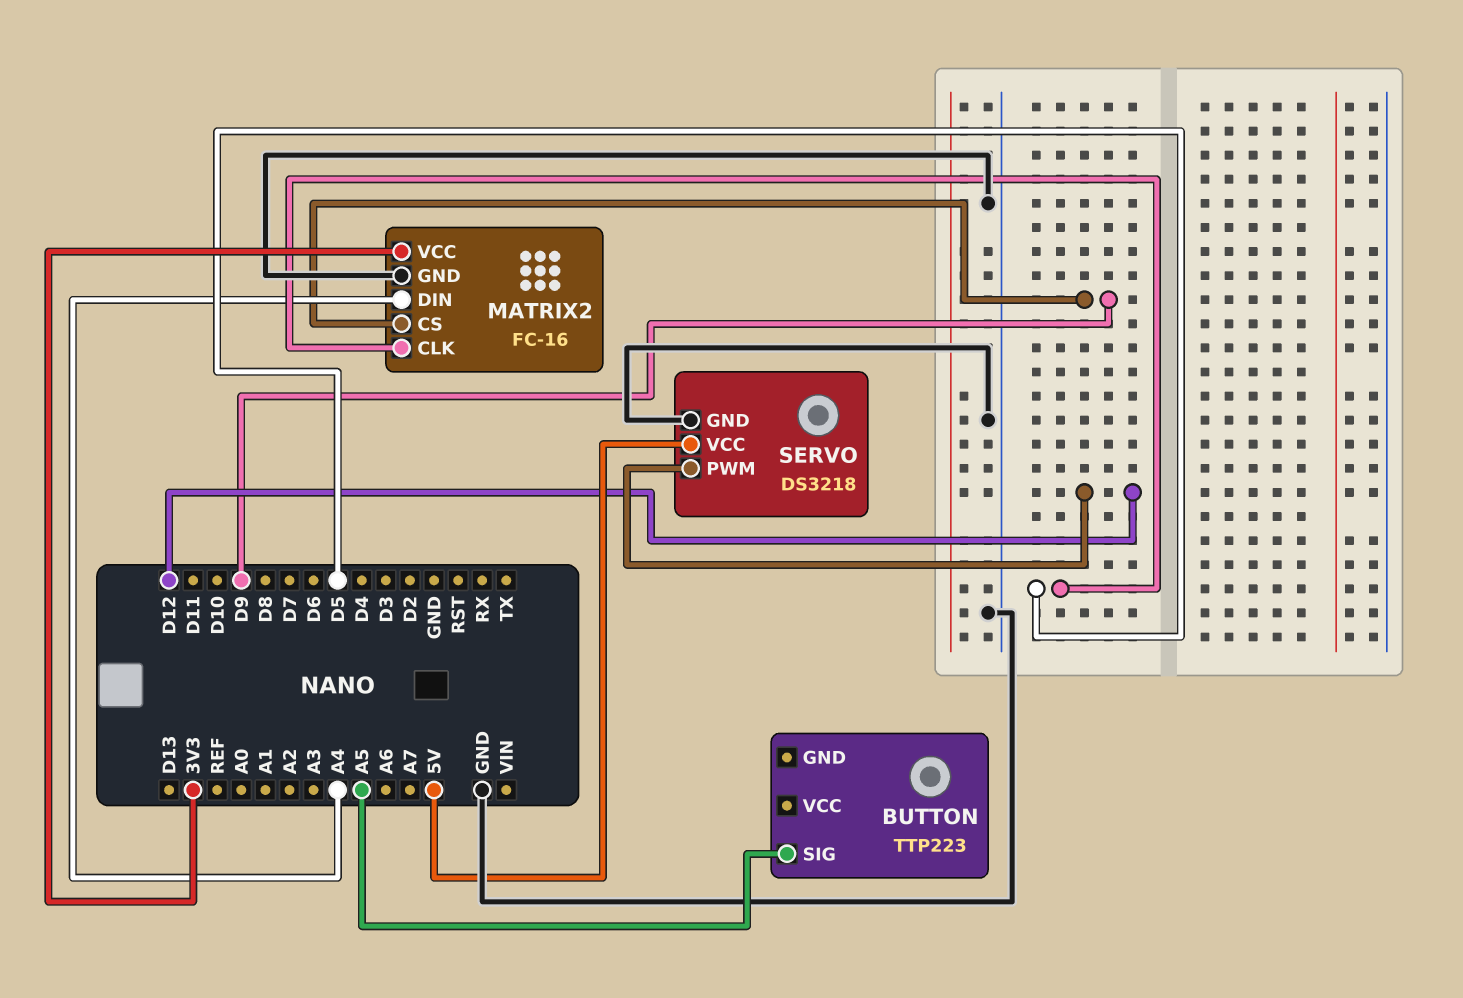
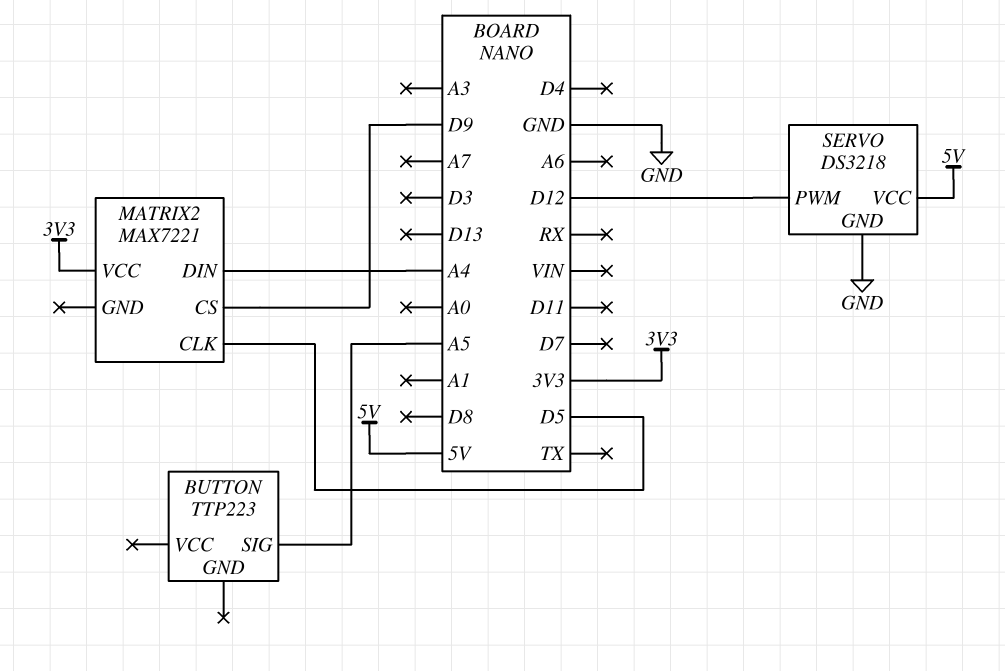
MATRIX2: FC-16 -> MAX7221
MATRIX2 pin GND: GND -> none

